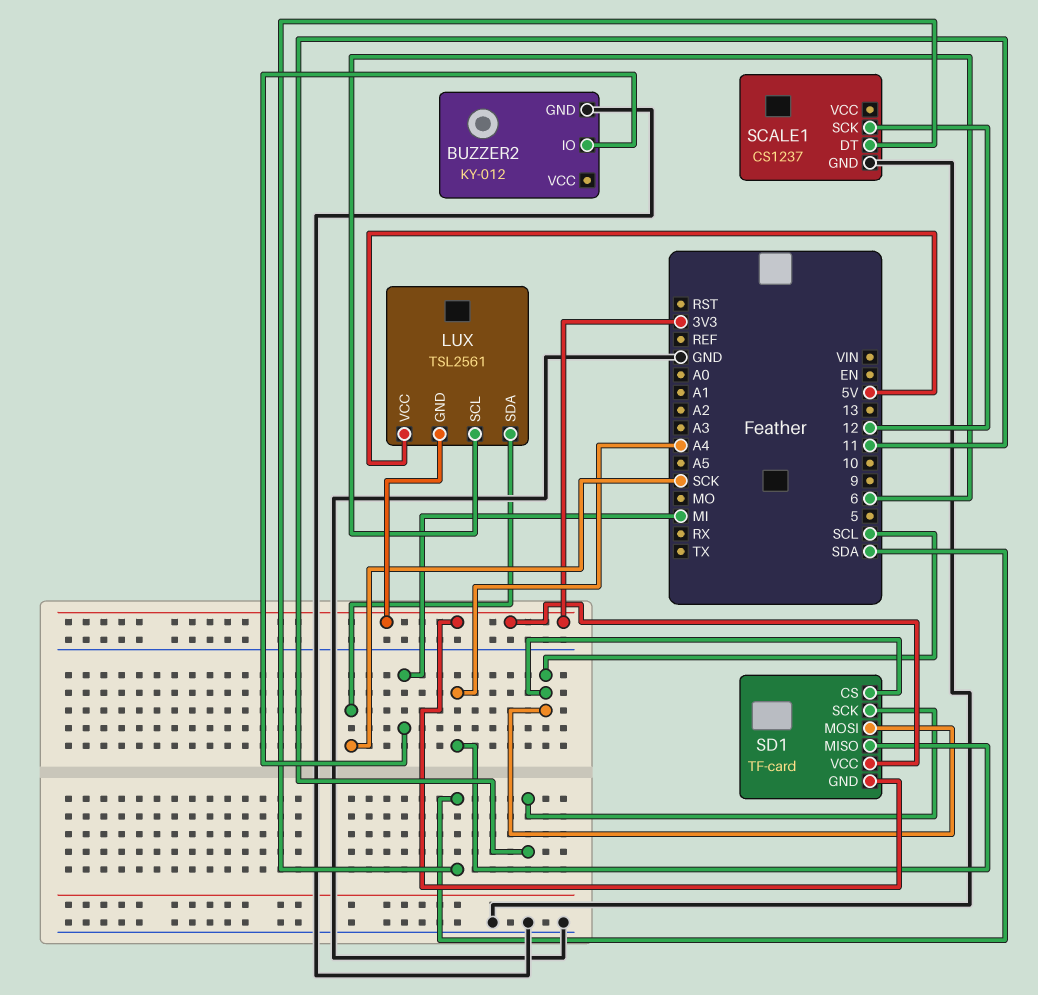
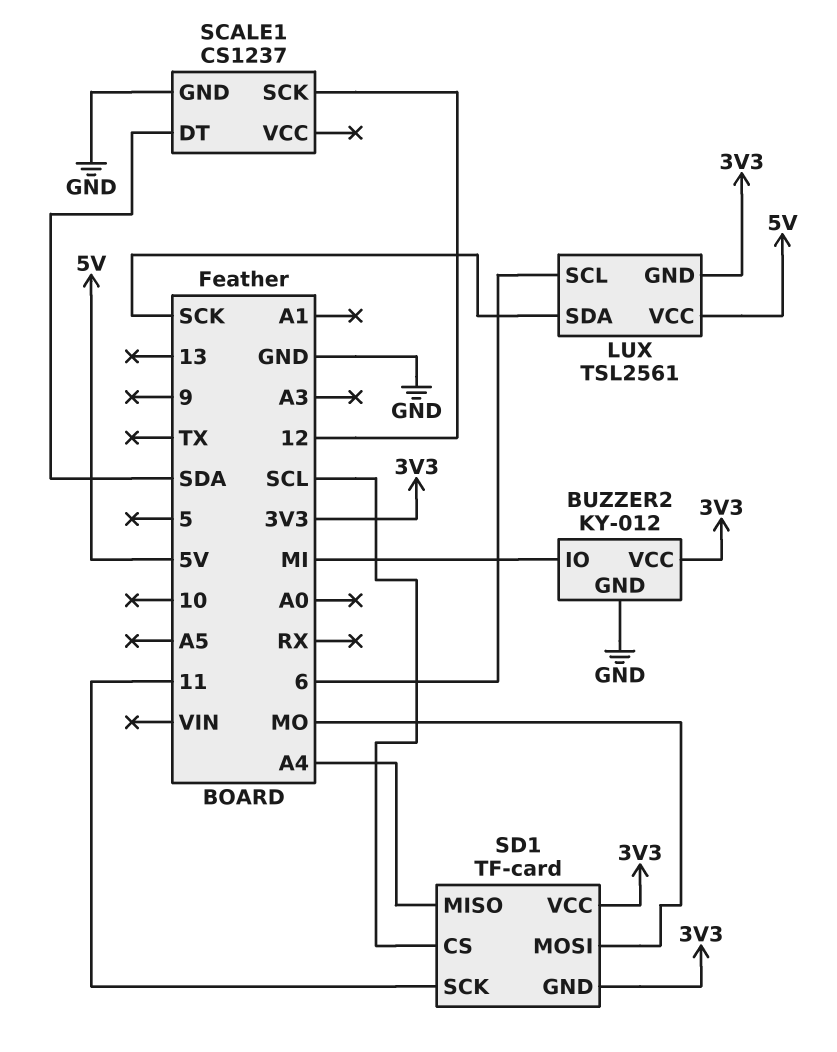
BUZZER2 pin VCC: none -> 3V3
SD1 pin MOSI: SCL -> MO

